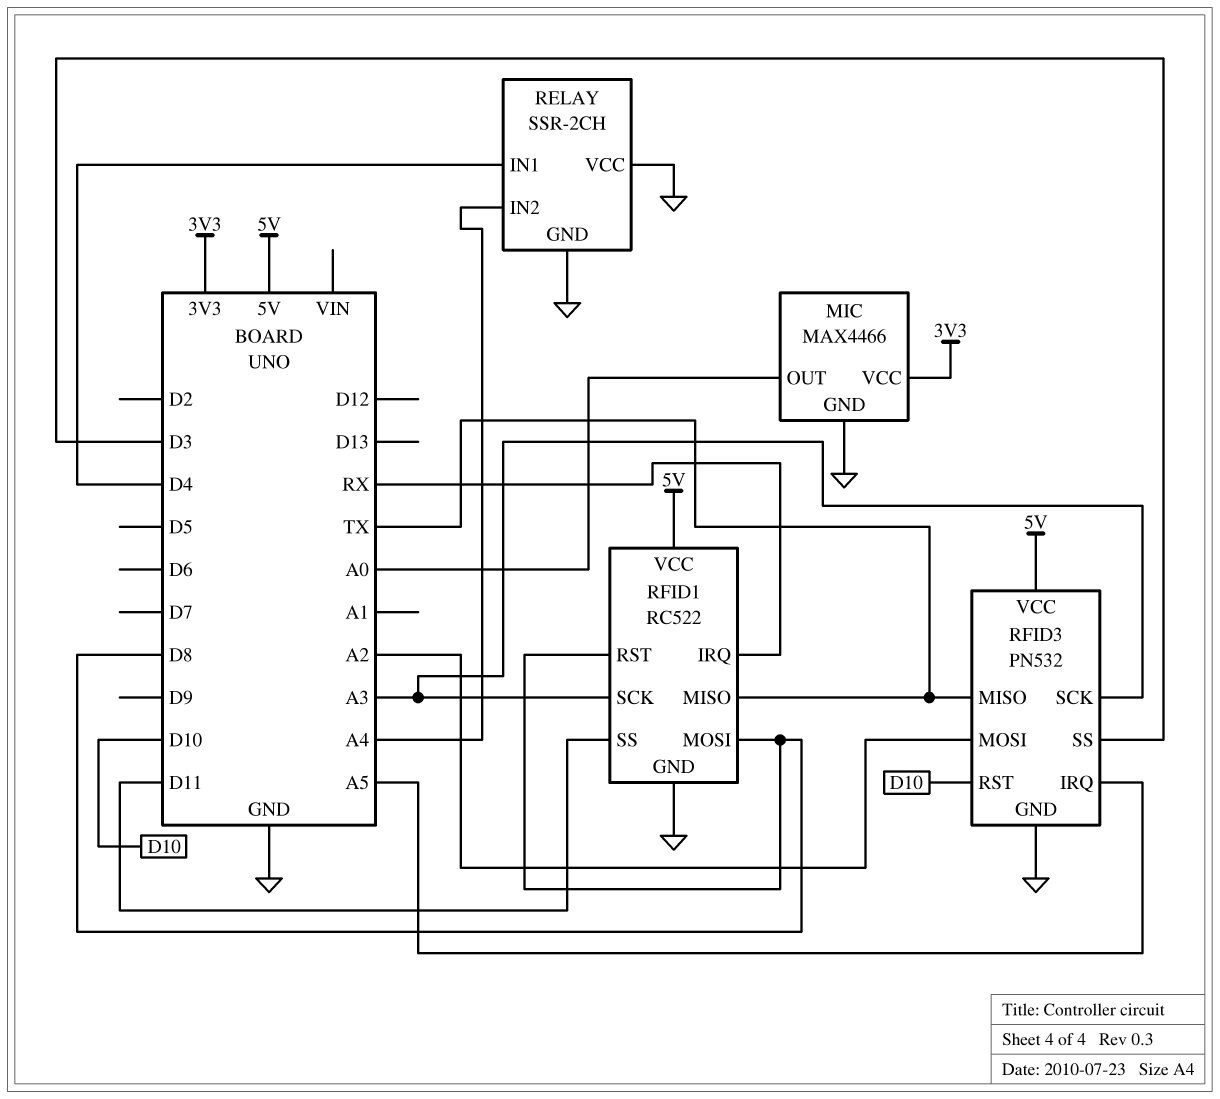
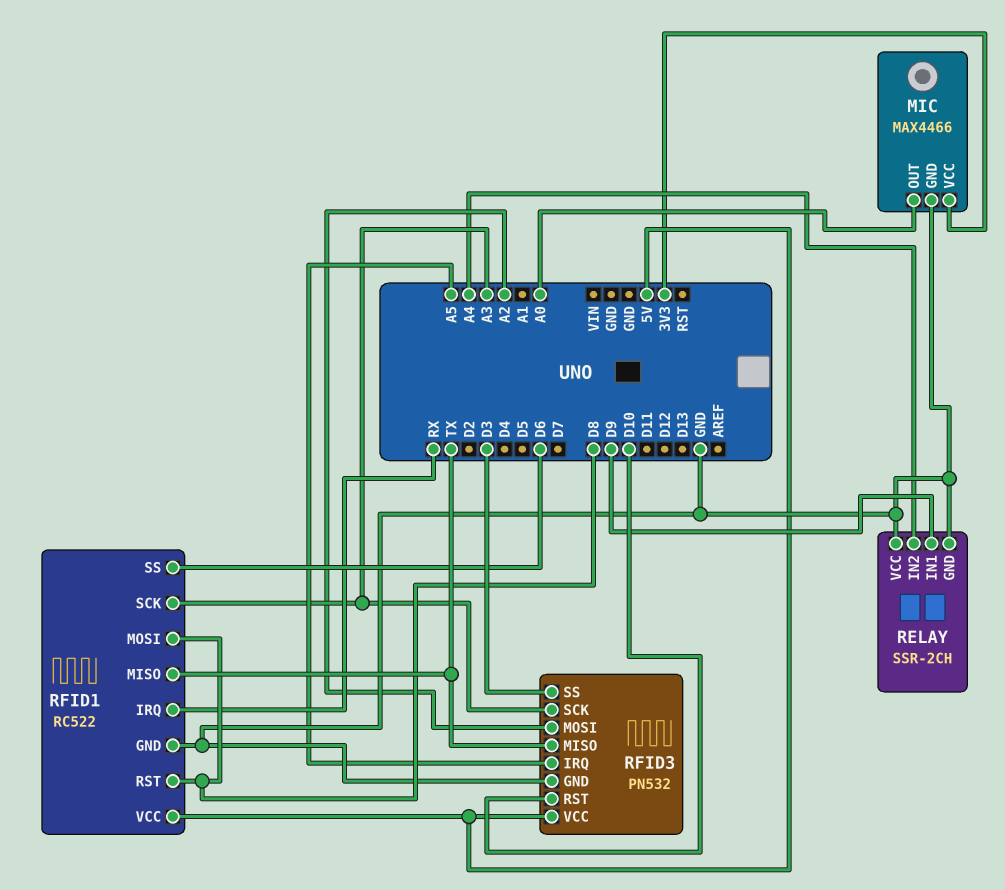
RELAY pin IN1: D4 -> D9
RFID1 pin SS: D11 -> D6

